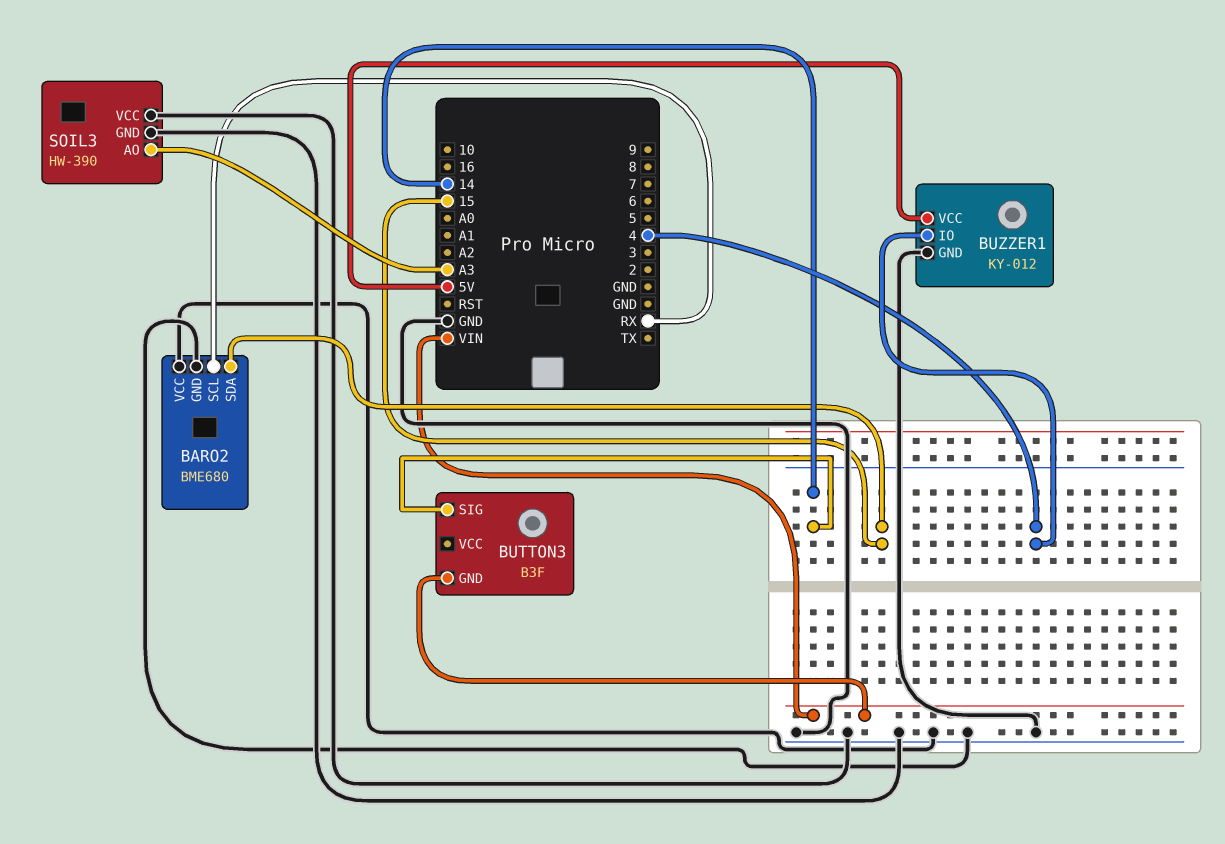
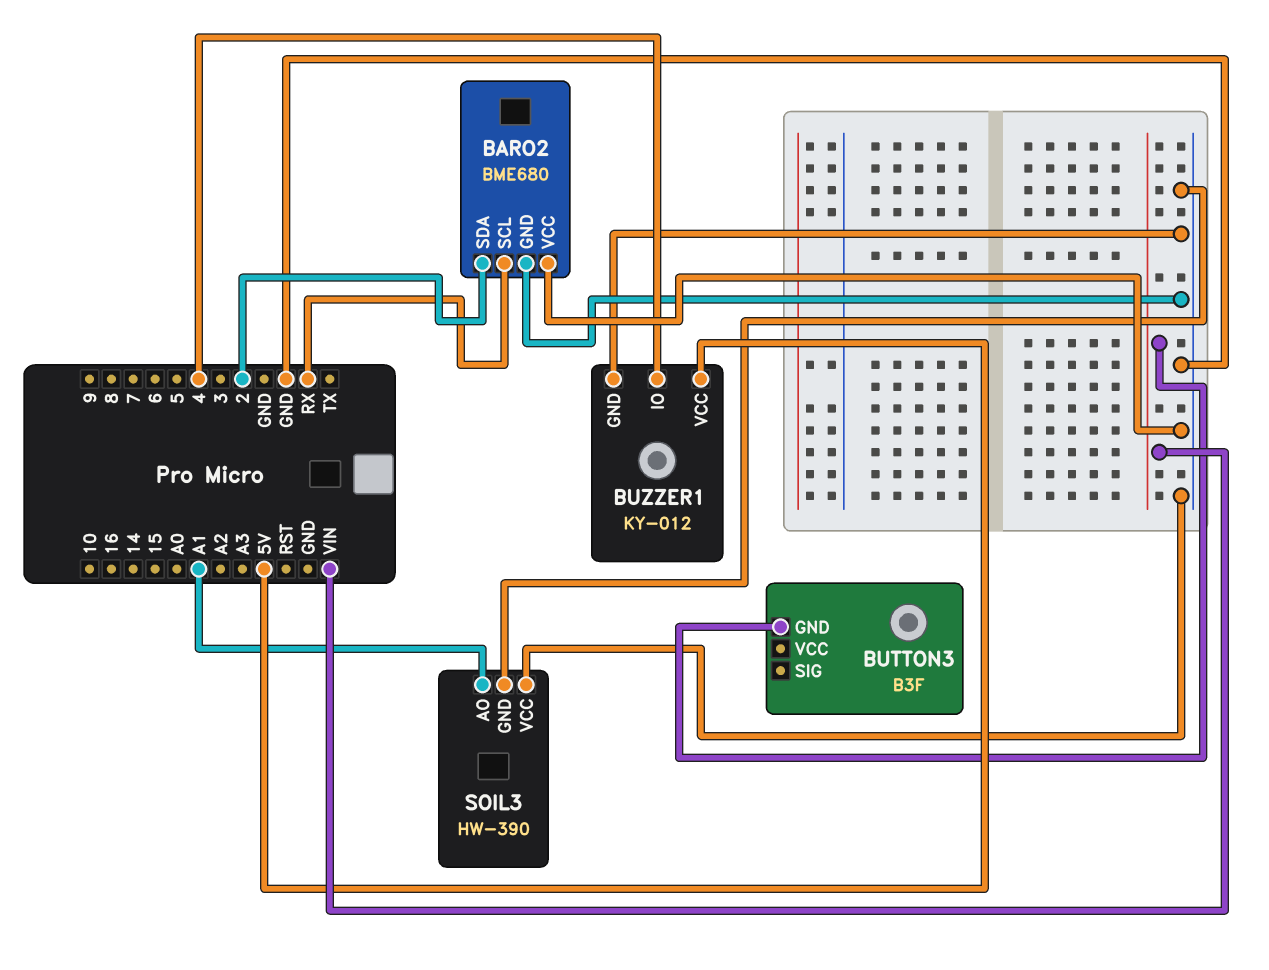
BARO2 pin SDA: 15 -> 2
BUTTON3 pin SIG: 14 -> none
SOIL3 pin AO: A3 -> A1

